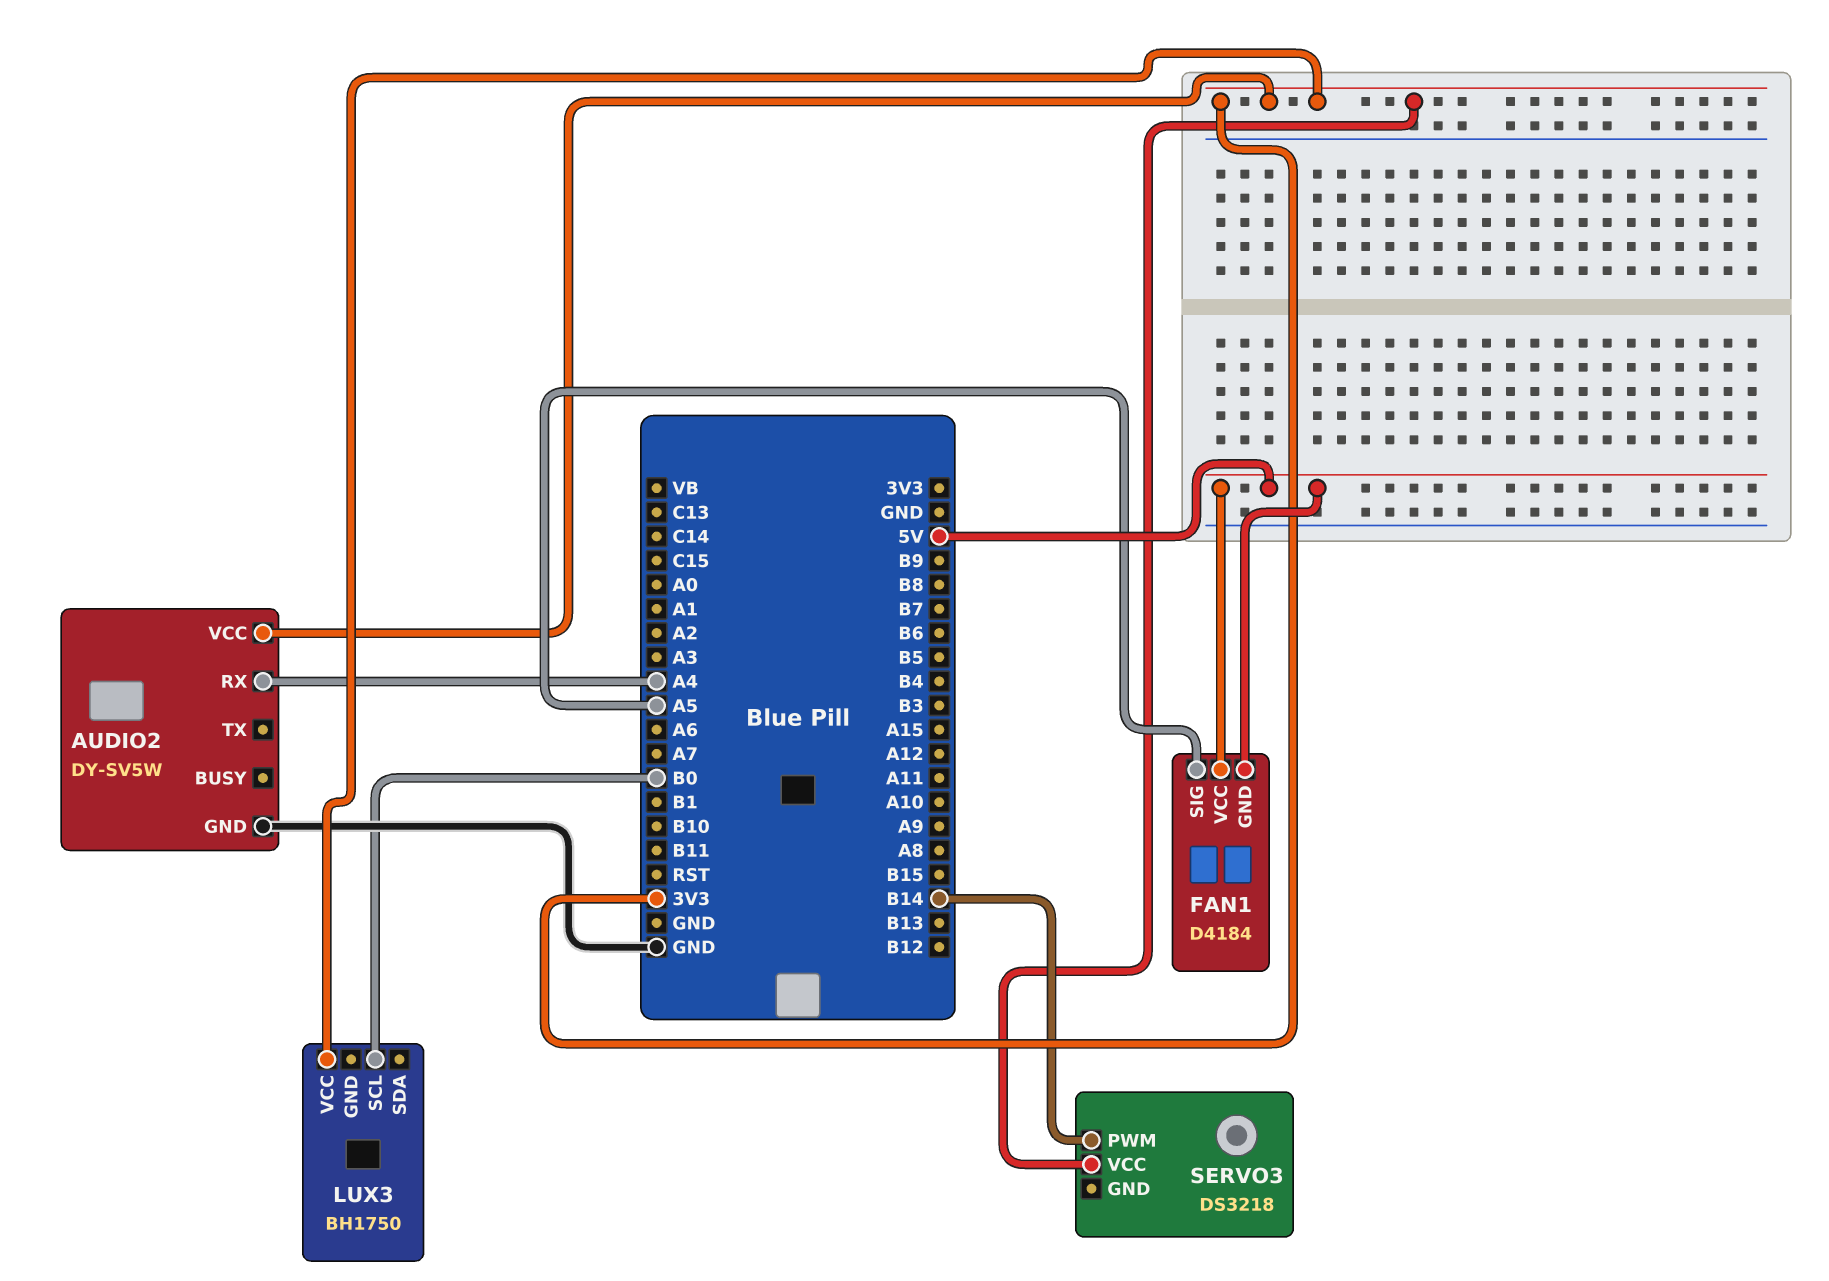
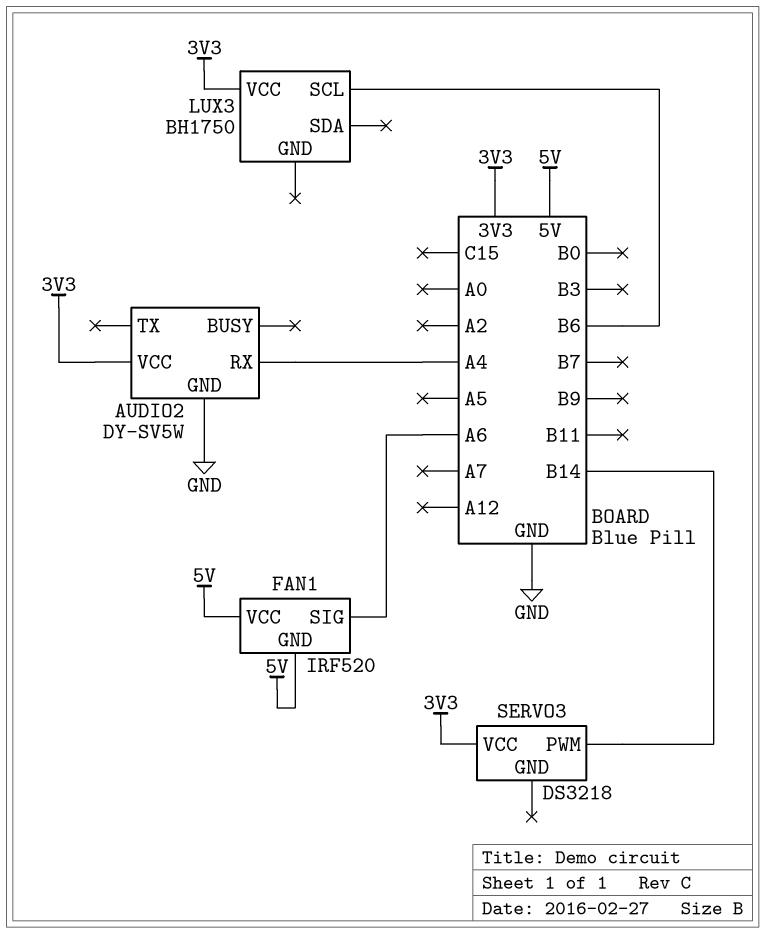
FAN1: D4184 -> IRF520
FAN1 pin SIG: A5 -> A6
LUX3 pin SCL: B0 -> B6

